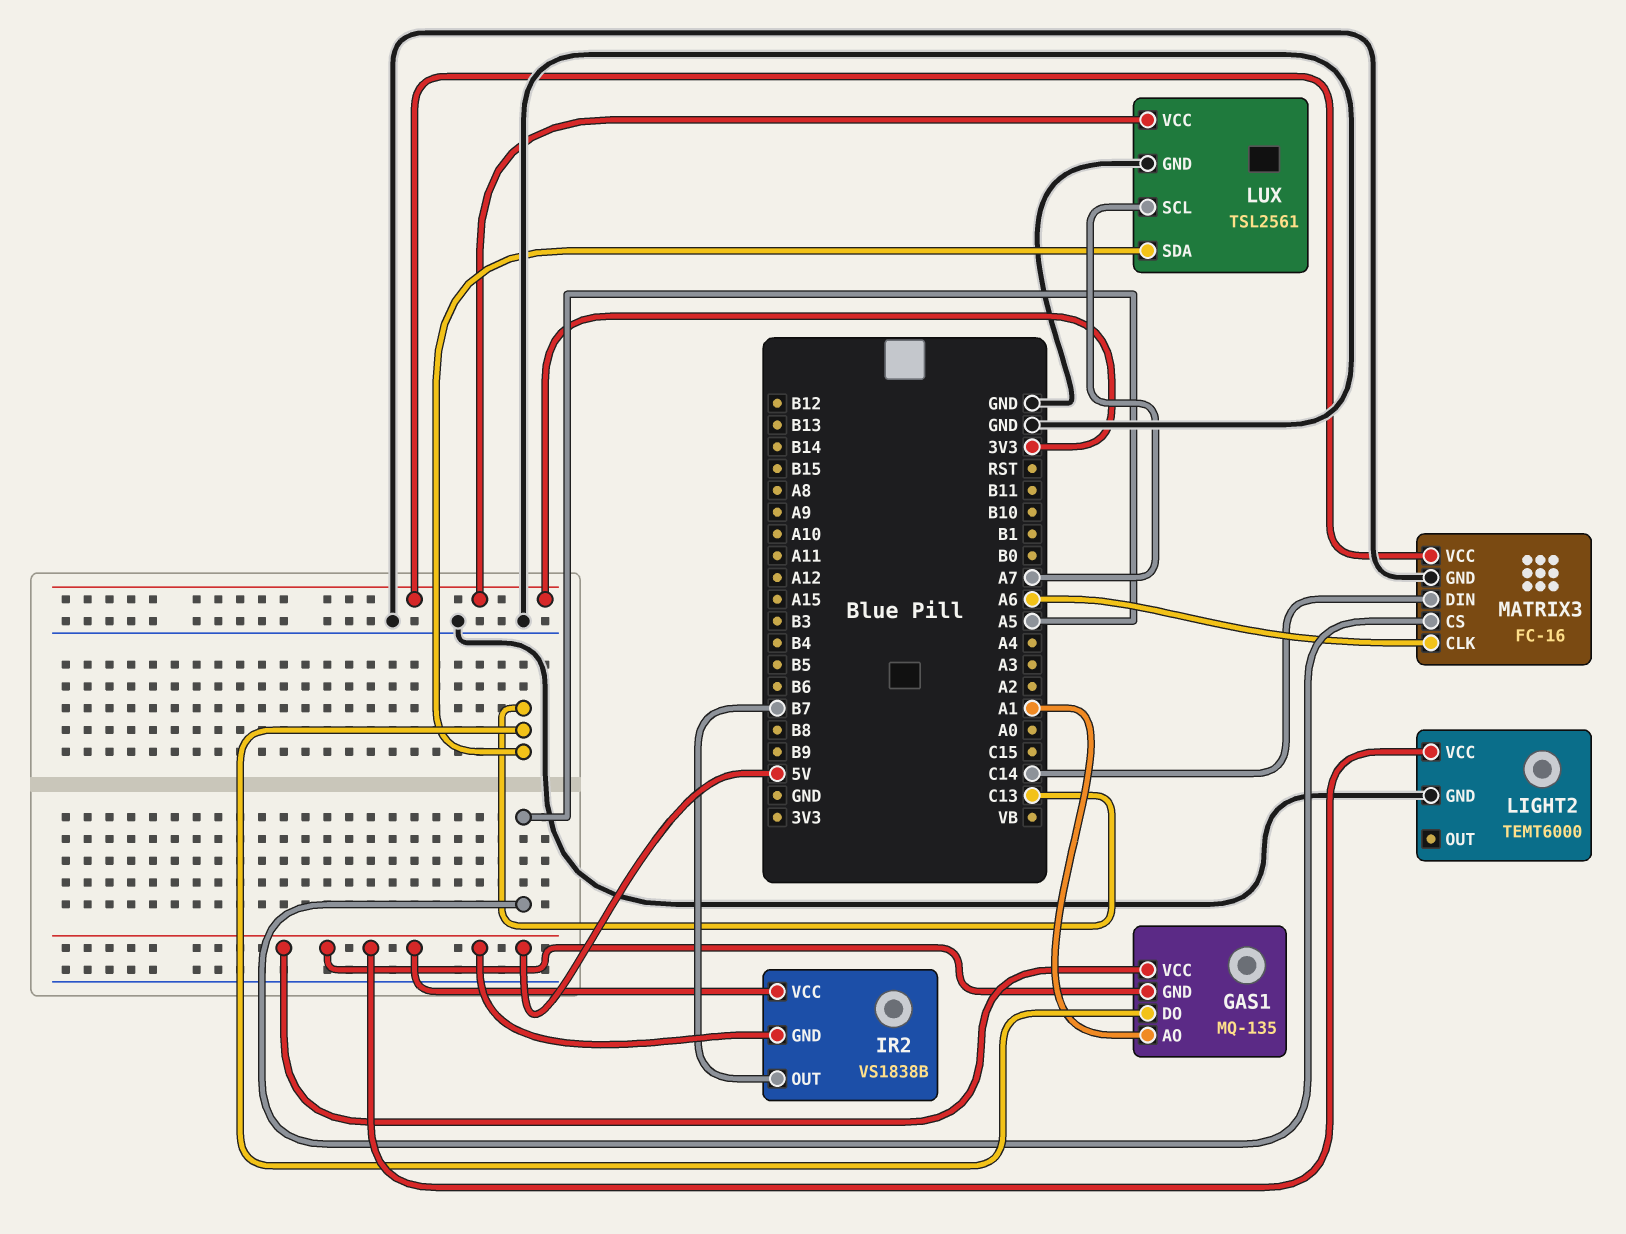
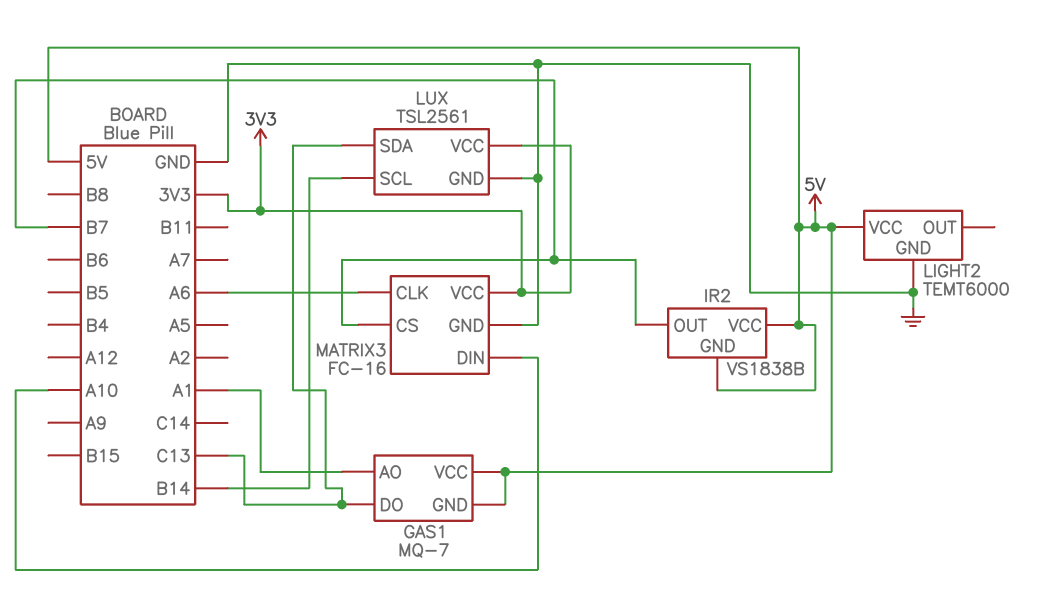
GAS1: MQ-135 -> MQ-7
LUX pin SCL: A7 -> B14
MATRIX3 pin CS: A5 -> B7
MATRIX3 pin DIN: C14 -> A10

